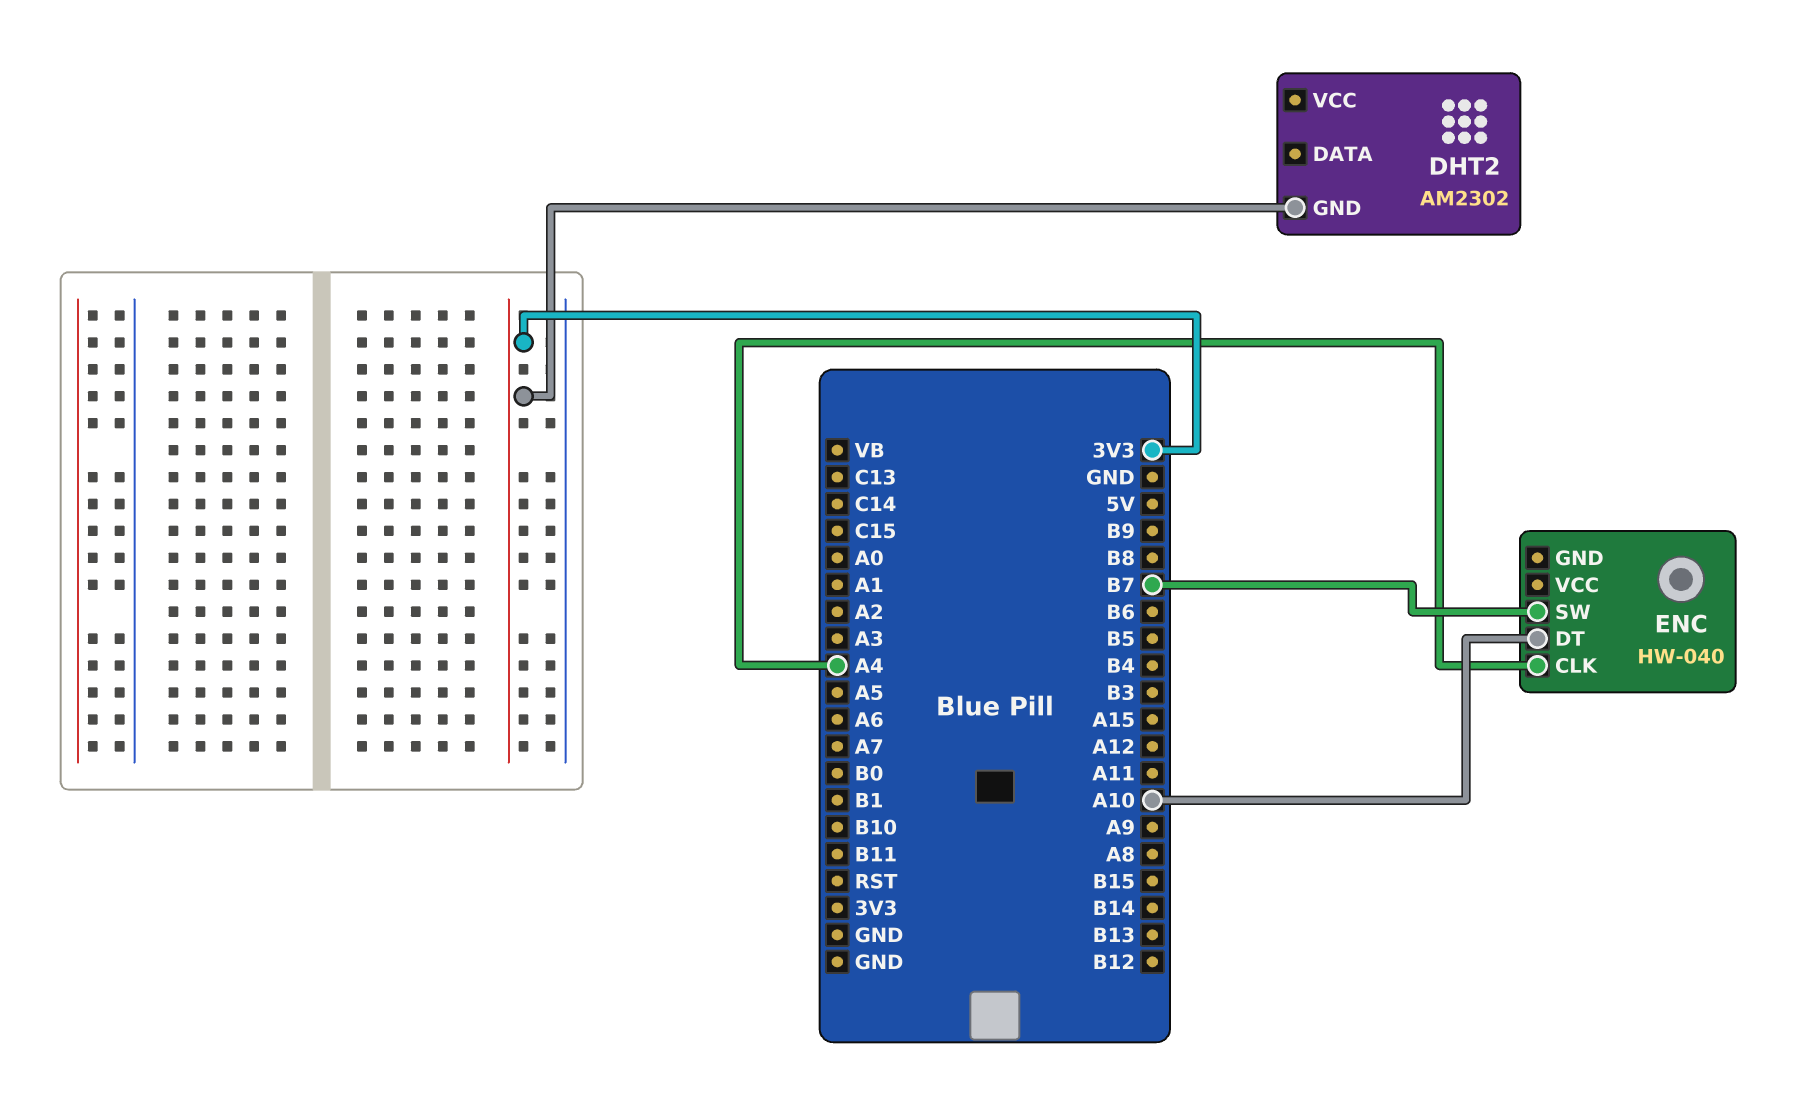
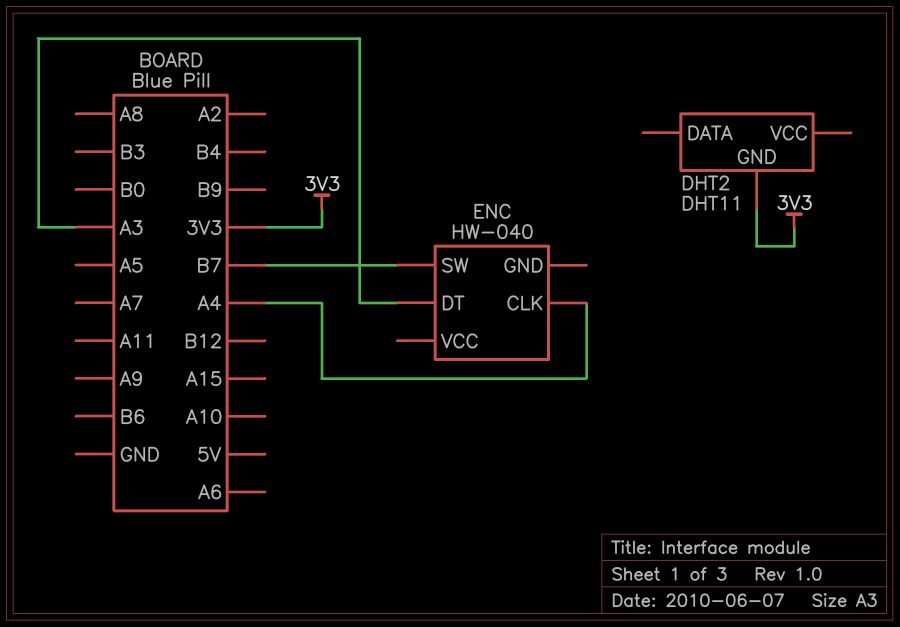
DHT2: AM2302 -> DHT11
ENC pin DT: A10 -> A3

